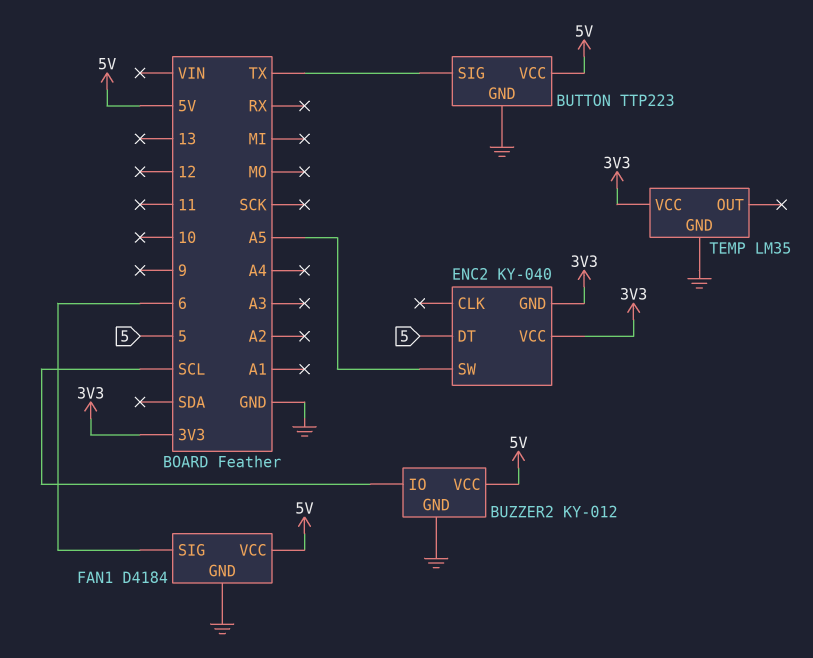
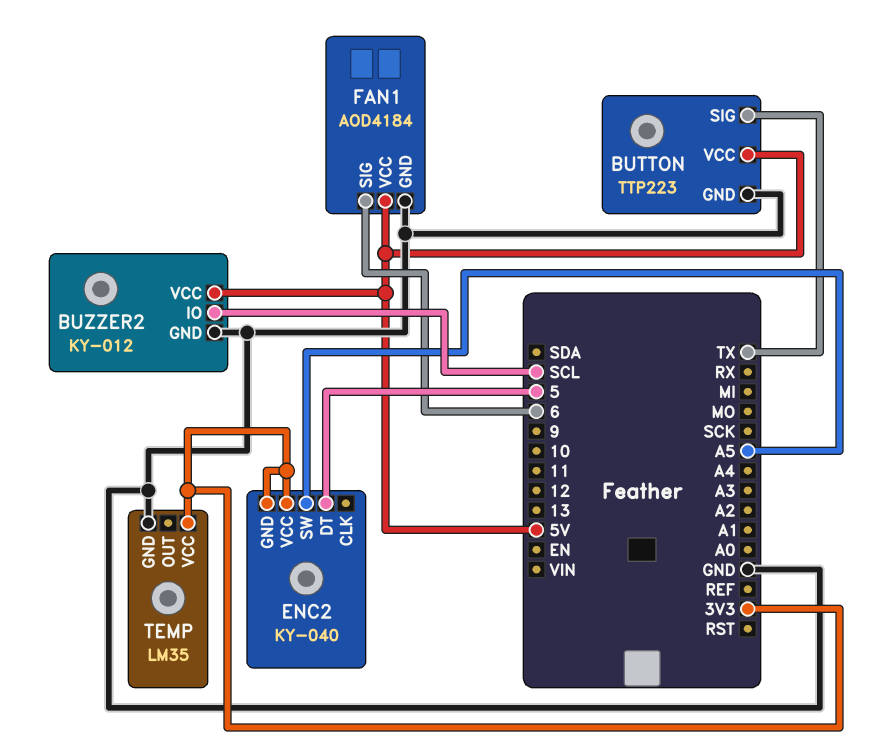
FAN1: D4184 -> AOD4184

